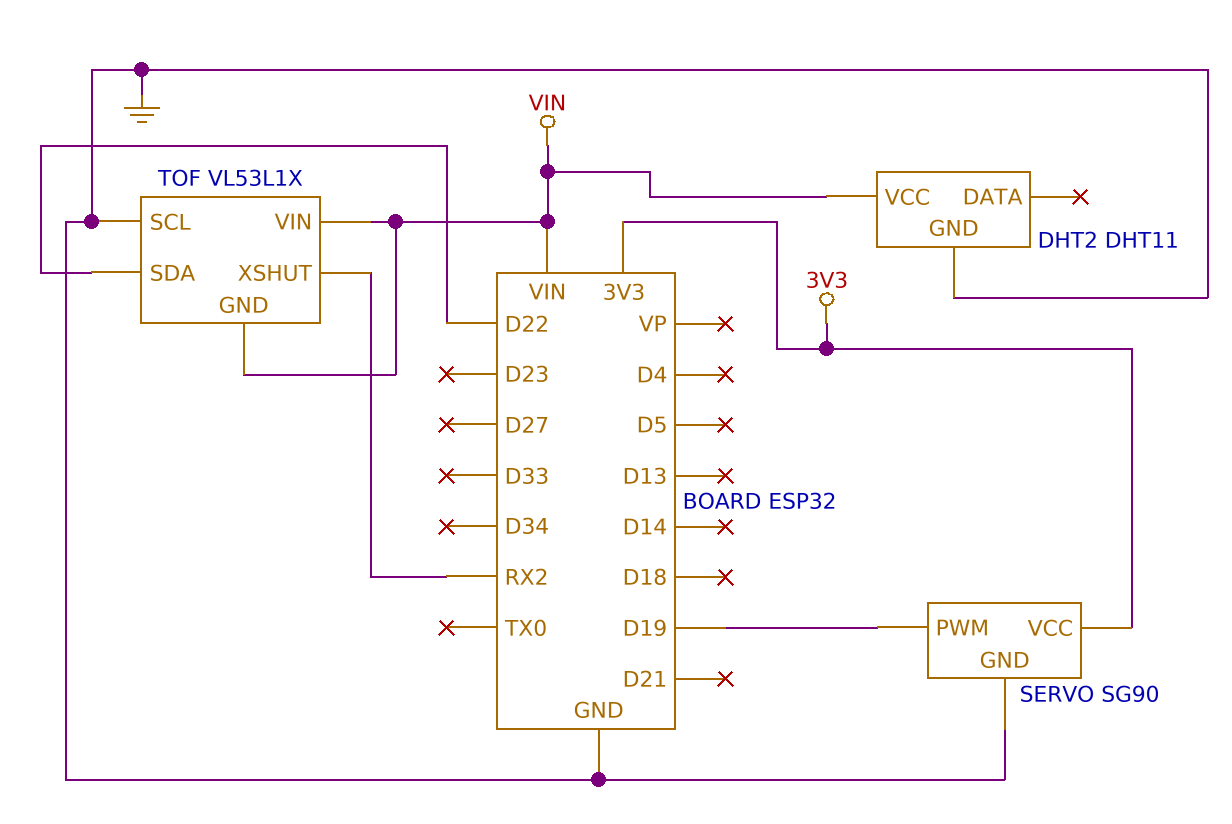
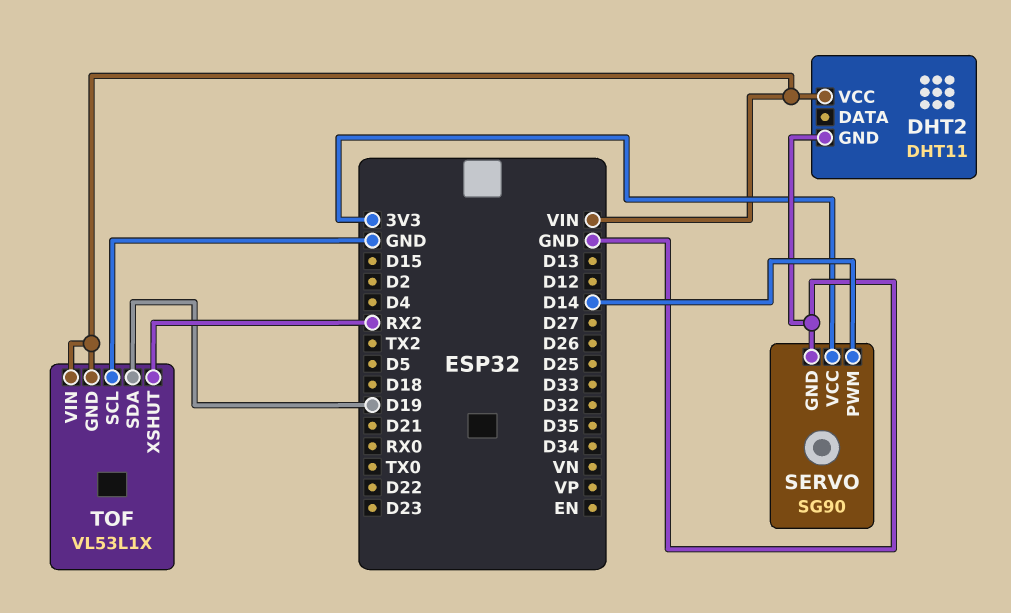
SERVO pin PWM: D19 -> D14
TOF pin SDA: D22 -> D19

